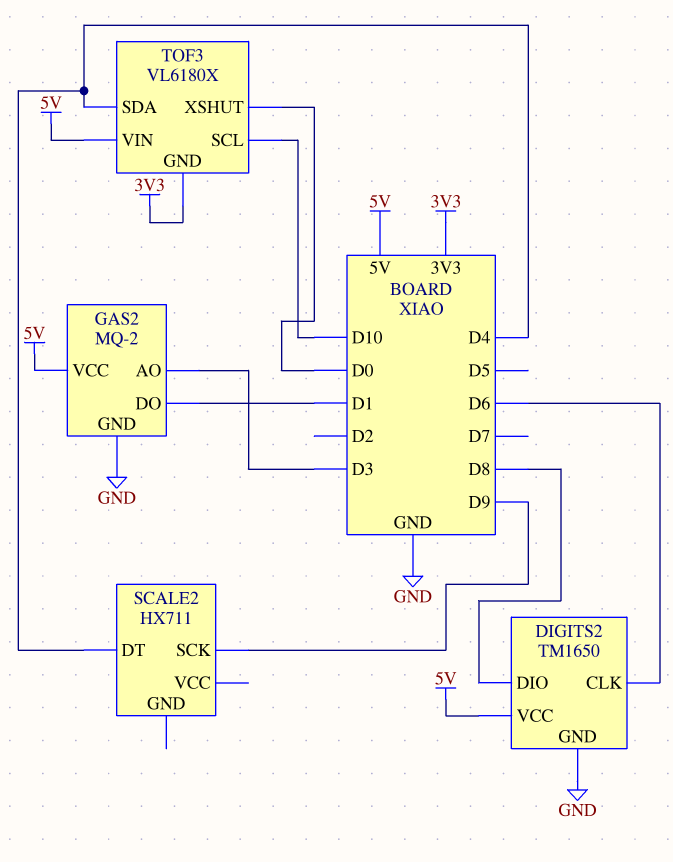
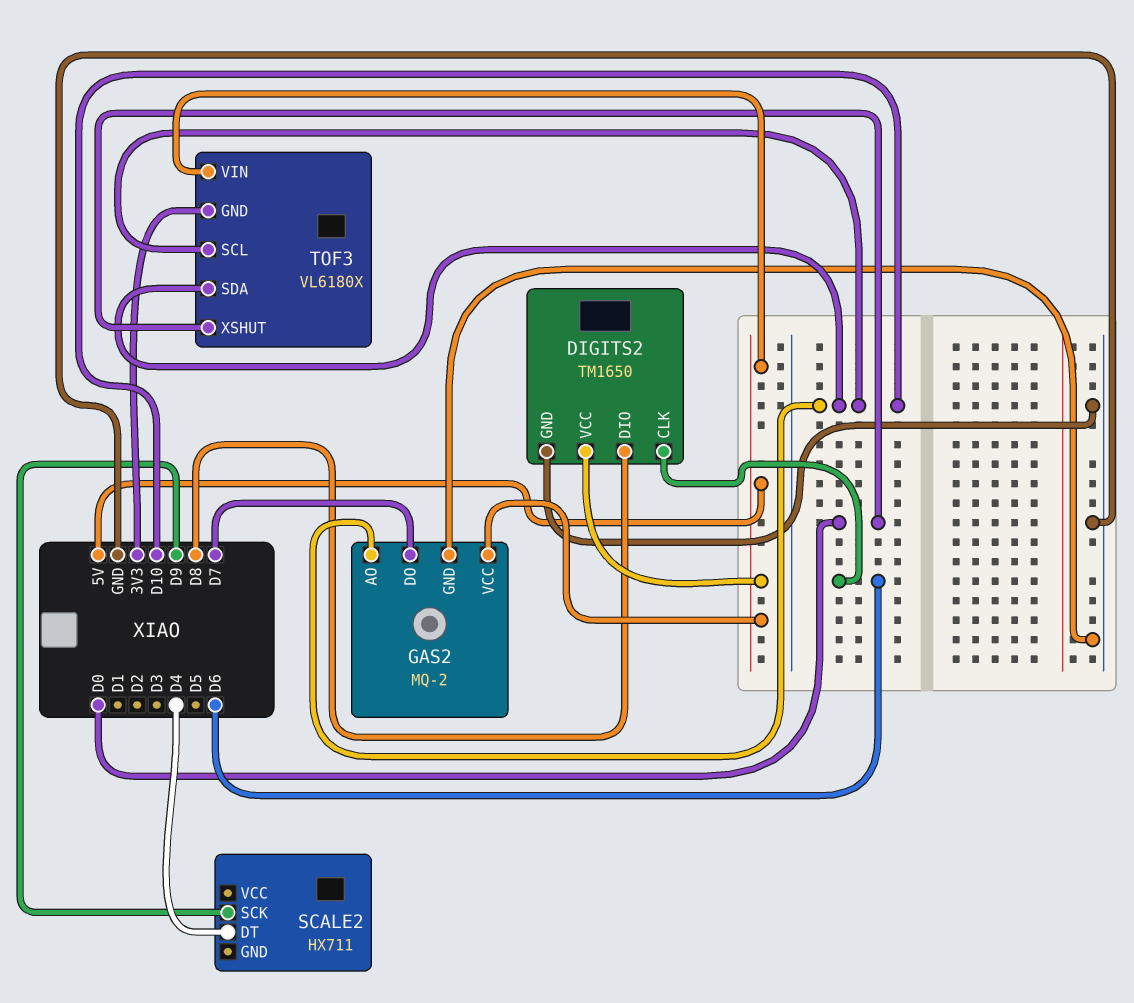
GAS2 pin AO: D3 -> D10
GAS2 pin DO: D1 -> D7
TOF3 pin SDA: D4 -> D10

